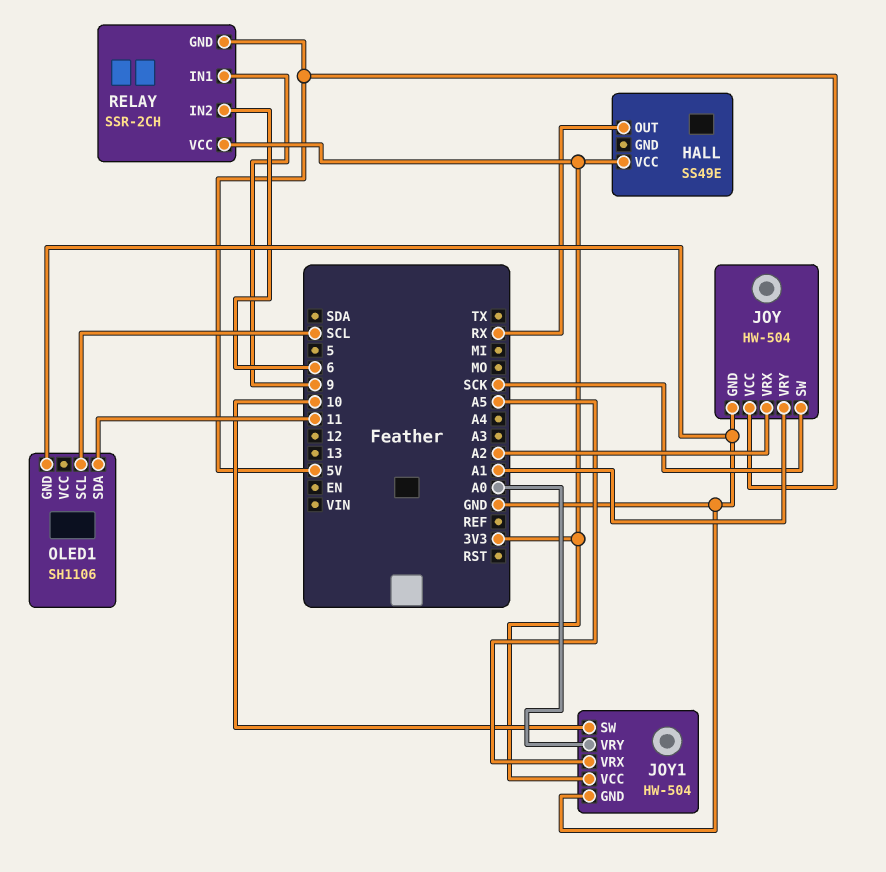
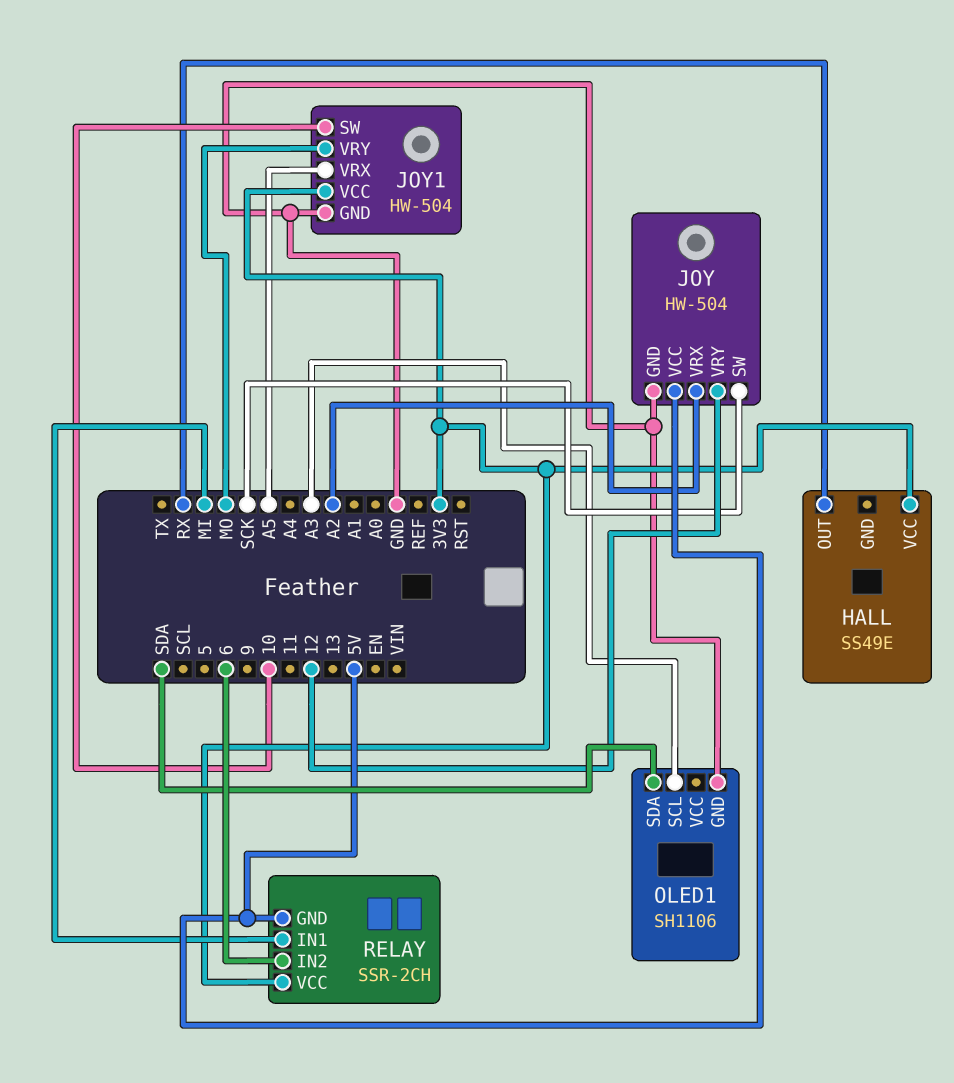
JOY pin VRY: A1 -> 12
JOY1 pin VRY: A0 -> MO
OLED1 pin SCL: SCL -> A3
OLED1 pin SDA: 11 -> SDA
RELAY pin IN1: 9 -> MI

